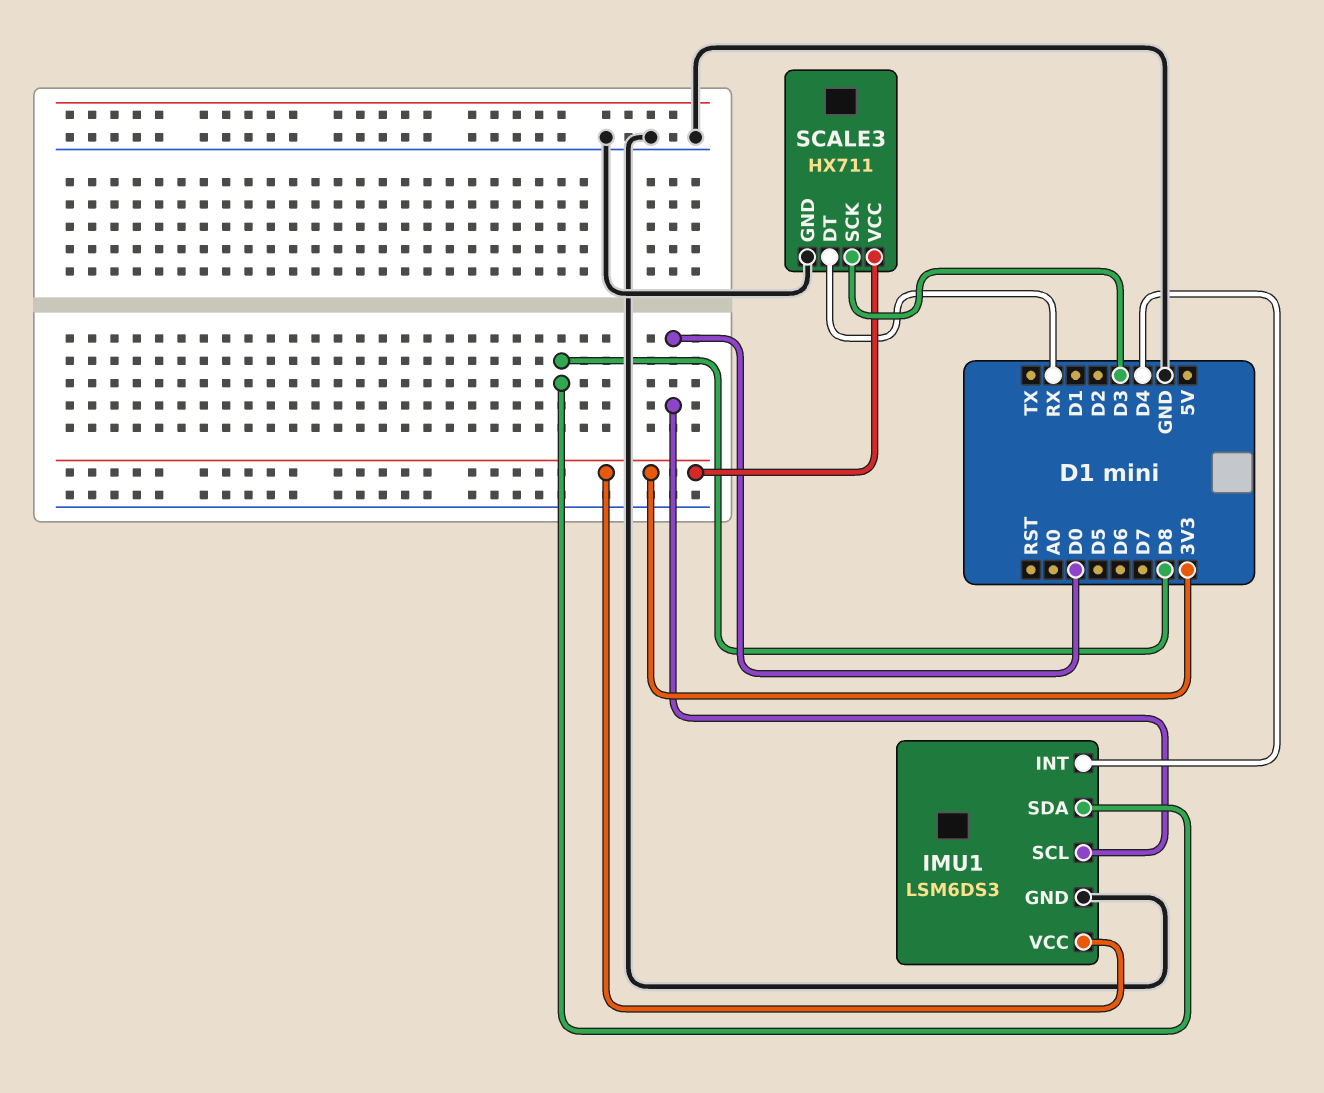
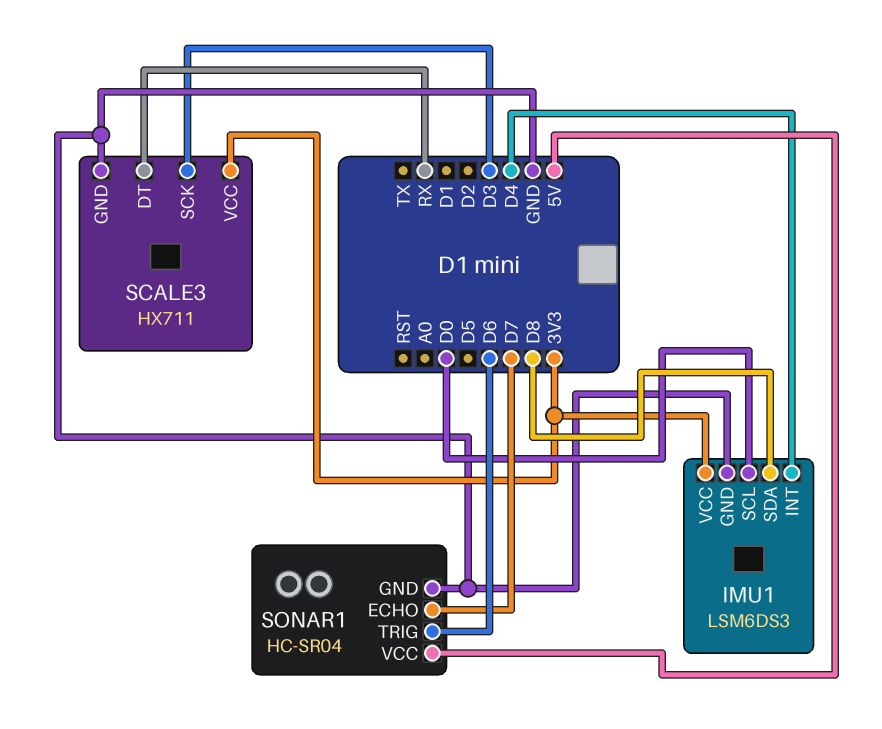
SONAR1: none -> HC-SR04
SONAR1 pin ECHO: none -> D7
SONAR1 pin GND: none -> GND
SONAR1 pin TRIG: none -> D6
SONAR1 pin VCC: none -> 5V

